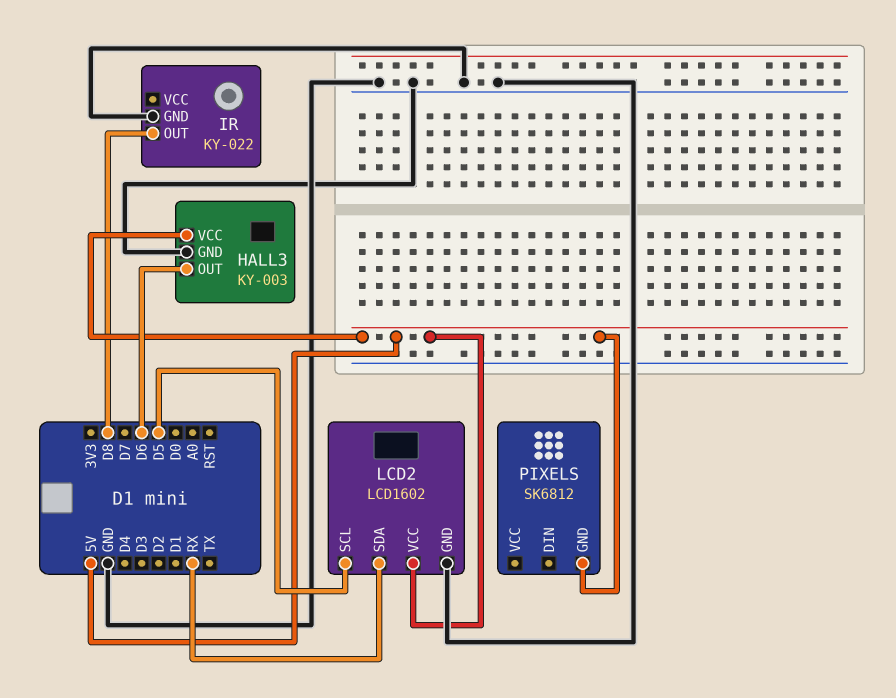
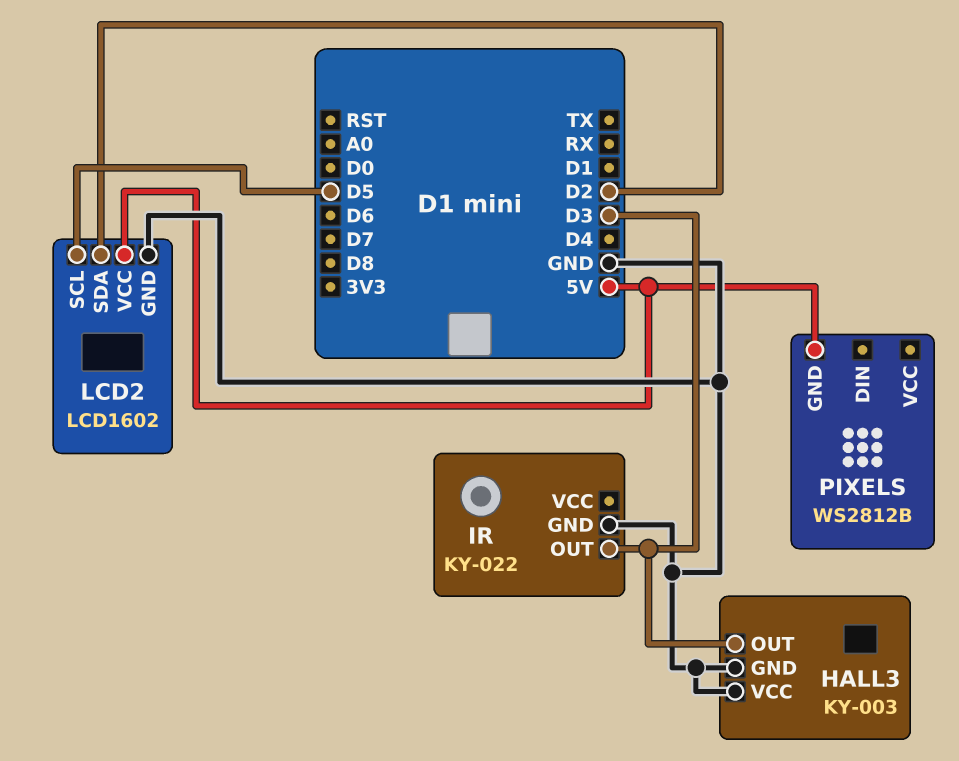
HALL3 pin OUT: D6 -> D3
HALL3 pin VCC: 5V -> GND
IR pin OUT: D8 -> D3
LCD2 pin SDA: RX -> D2
PIXELS: SK6812 -> WS2812B

